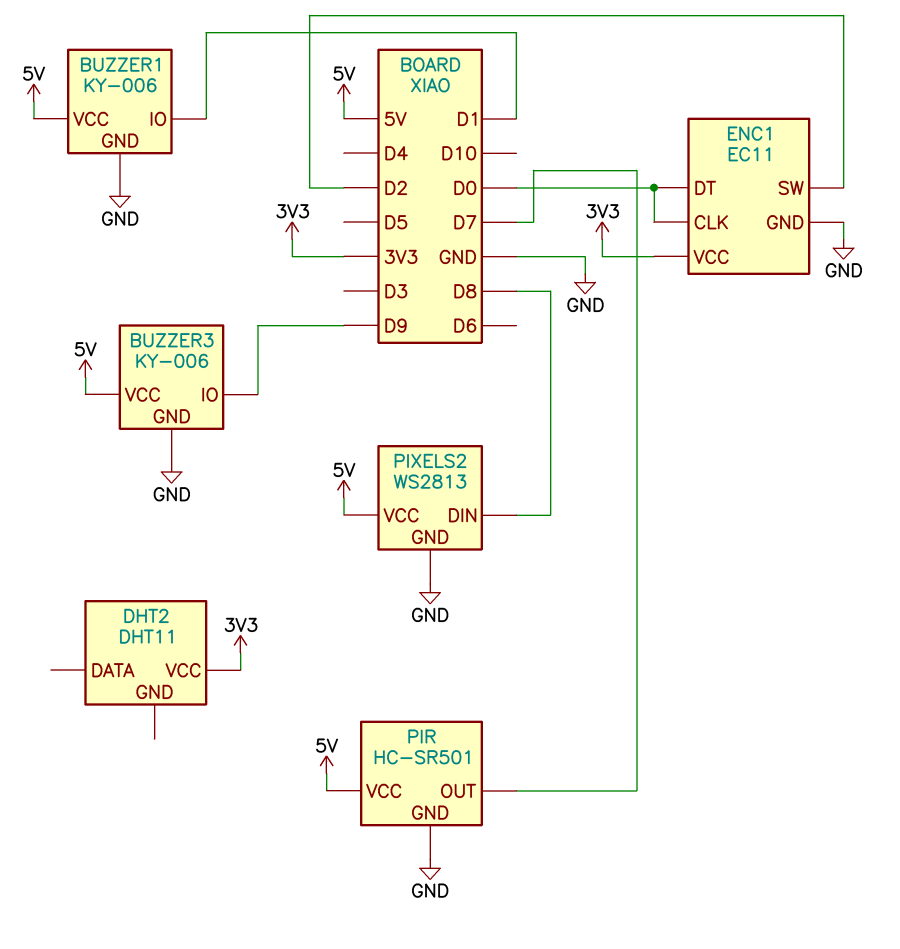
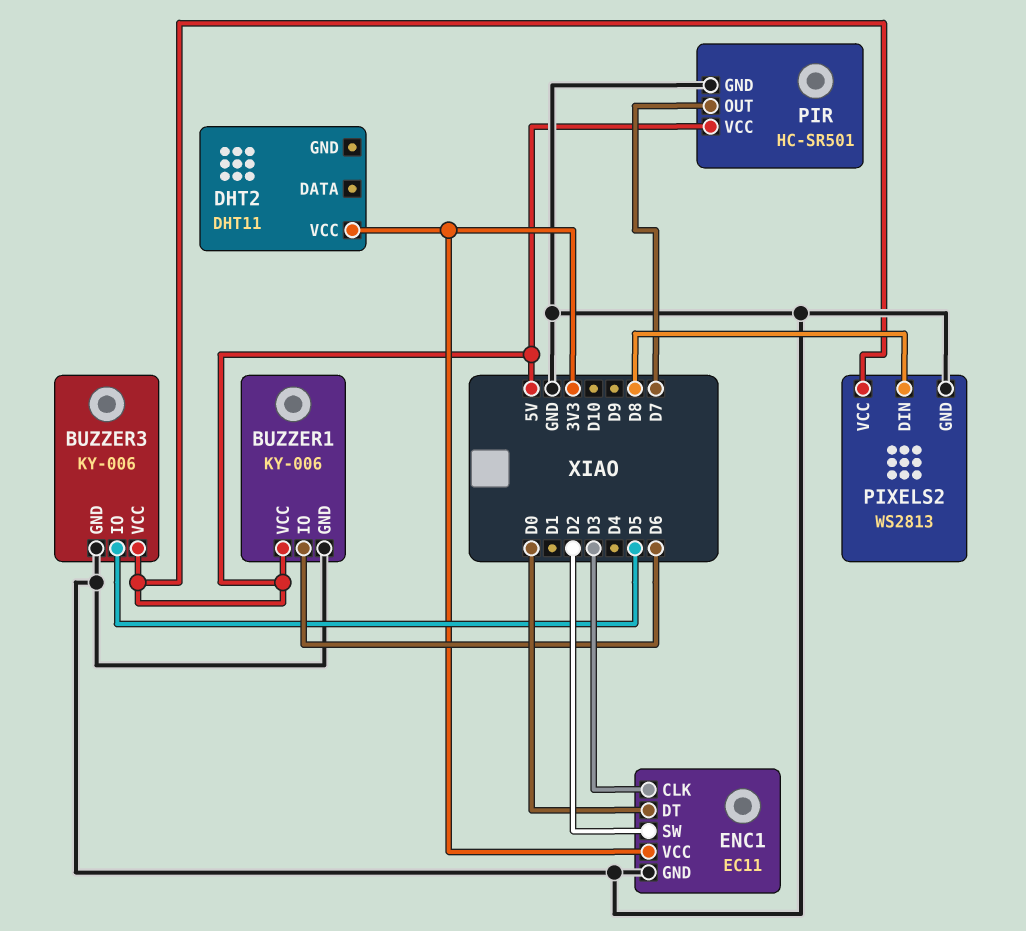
BUZZER1 pin IO: D1 -> D6
BUZZER3 pin IO: D9 -> D5
ENC1 pin CLK: D0 -> D3

